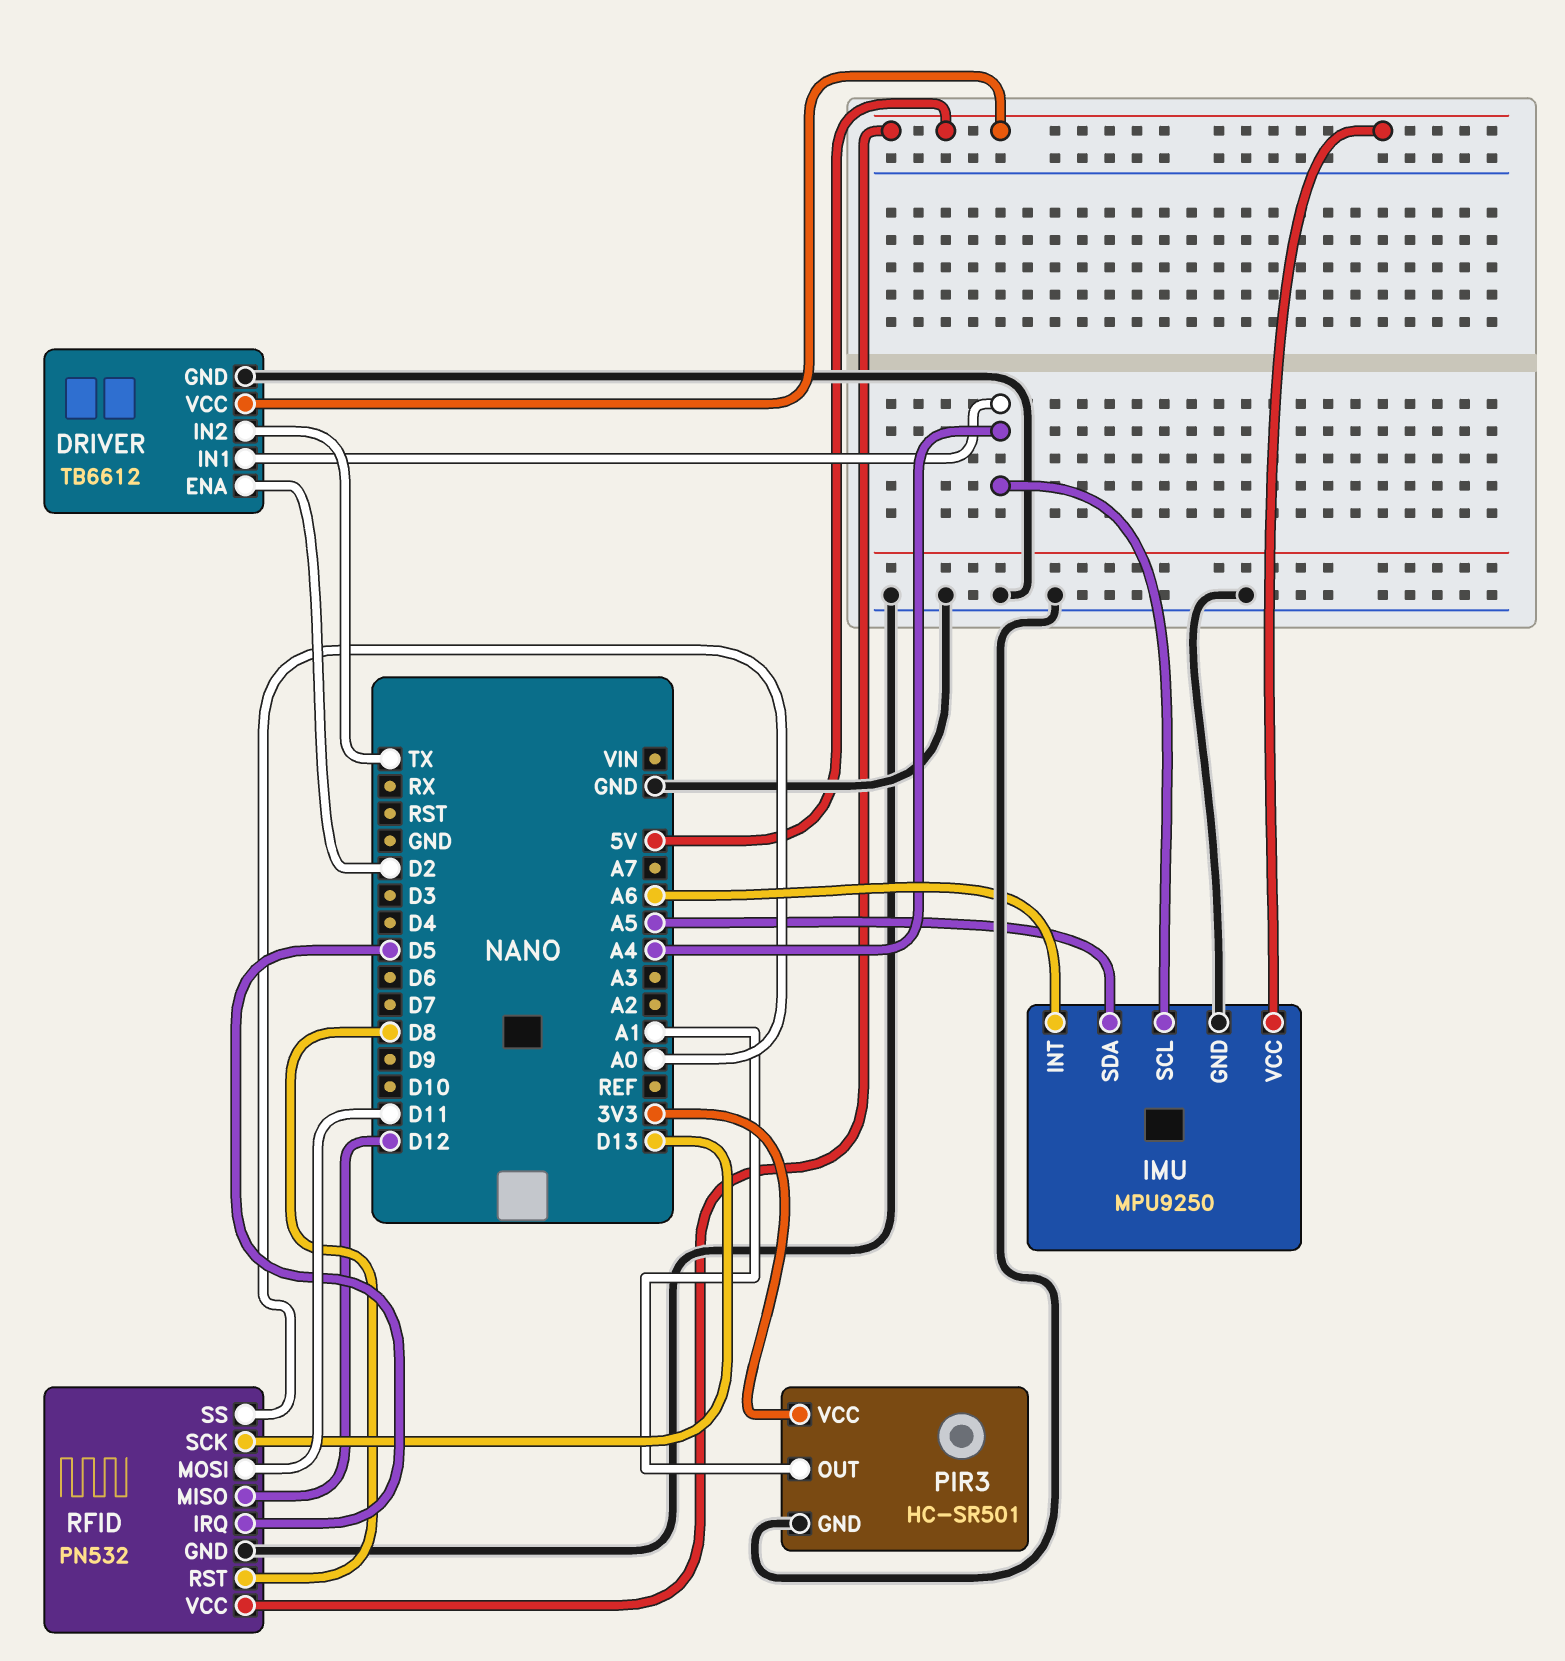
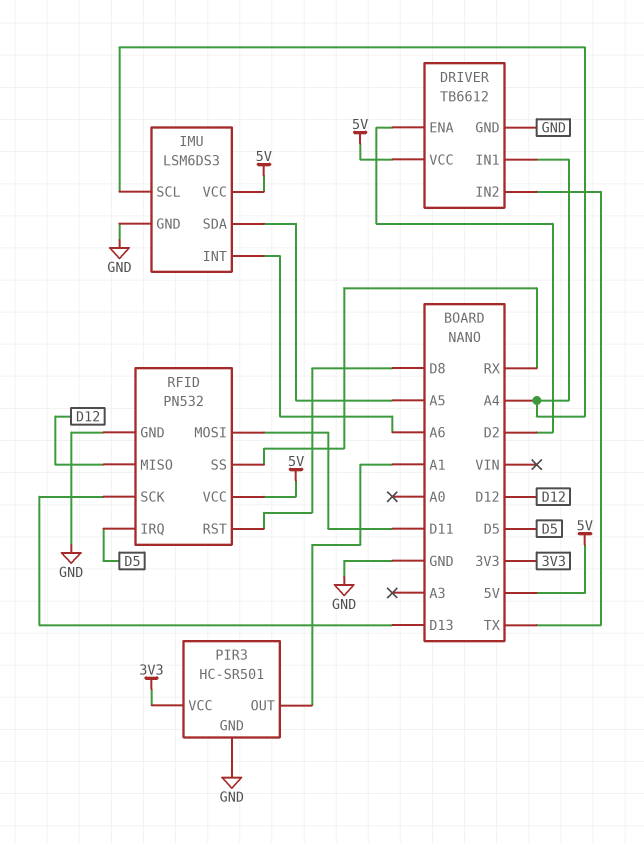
IMU: MPU9250 -> LSM6DS3
RFID pin SS: A0 -> RX

